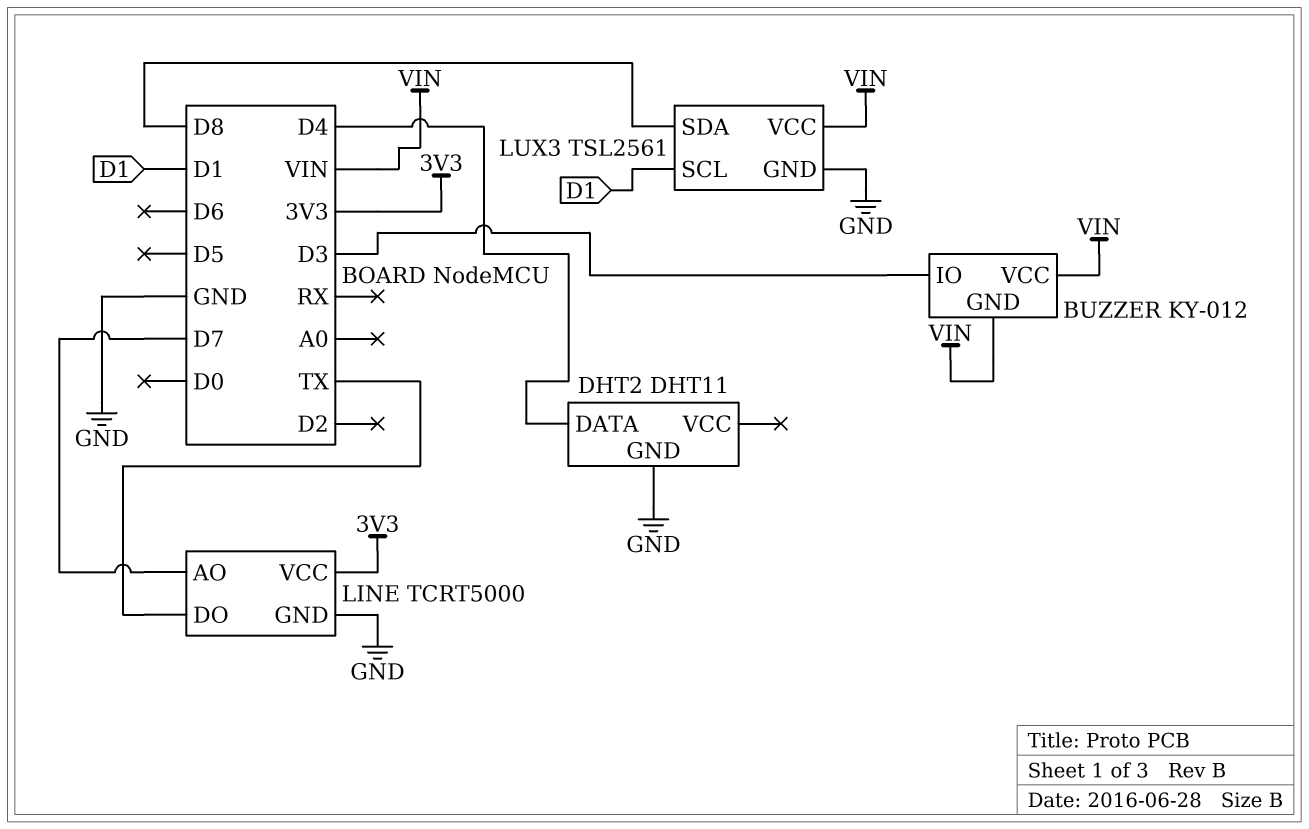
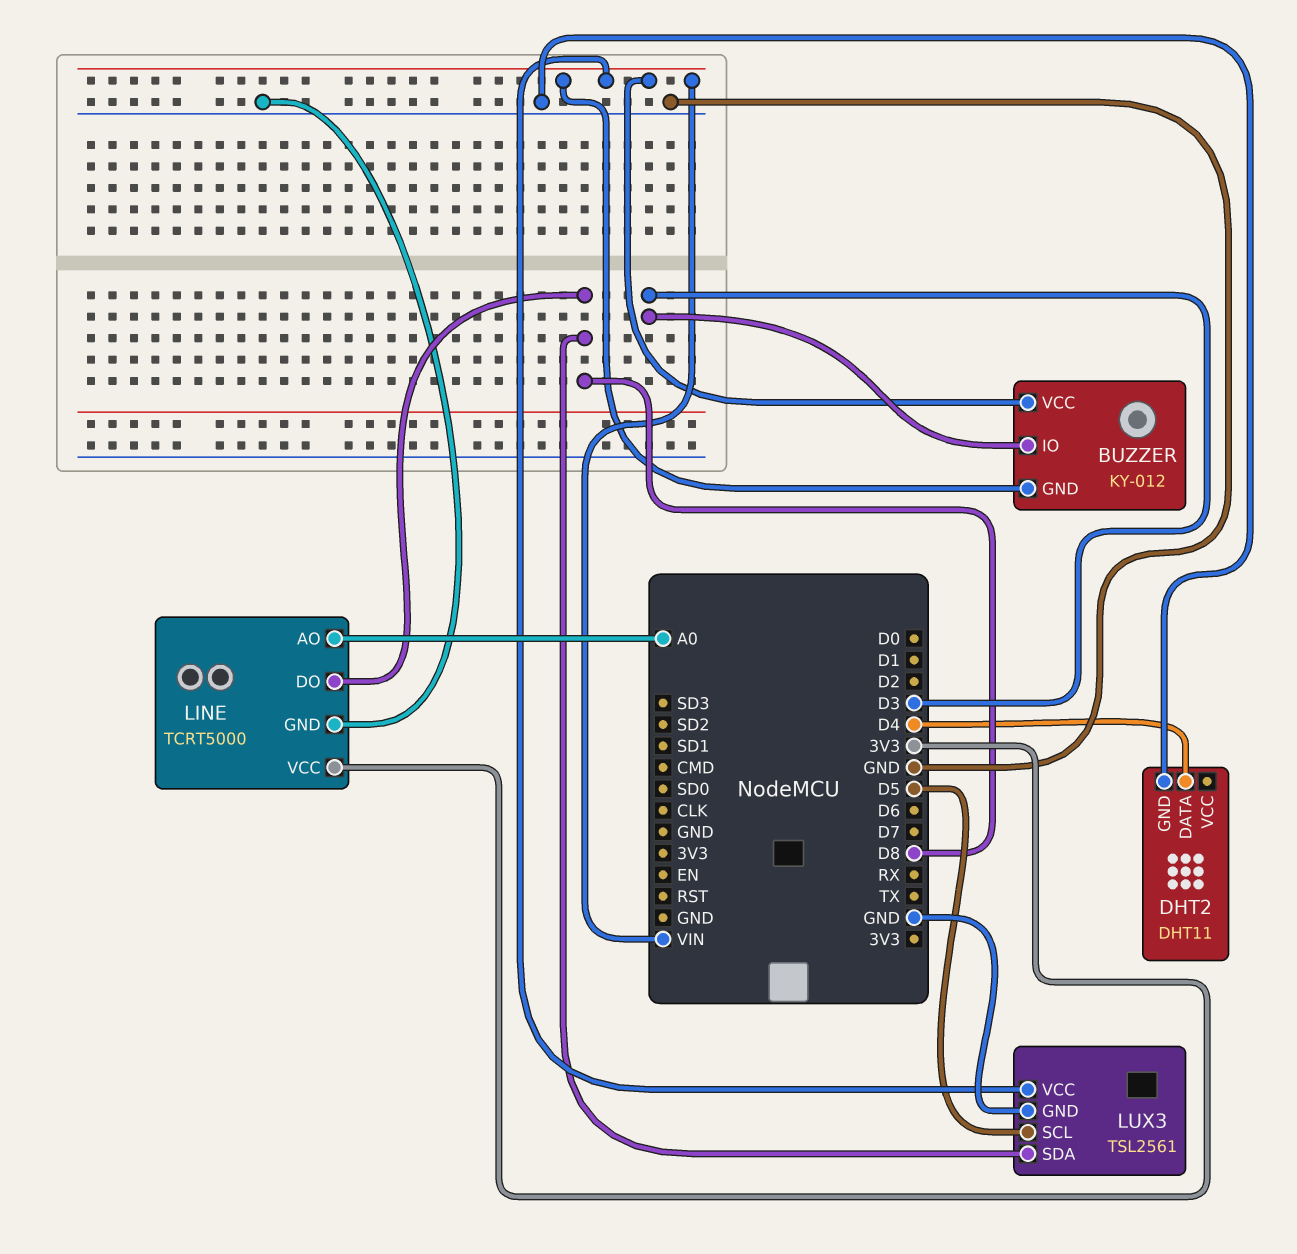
LINE pin AO: D7 -> A0
LINE pin DO: TX -> D8
LUX3 pin SCL: D1 -> D5

